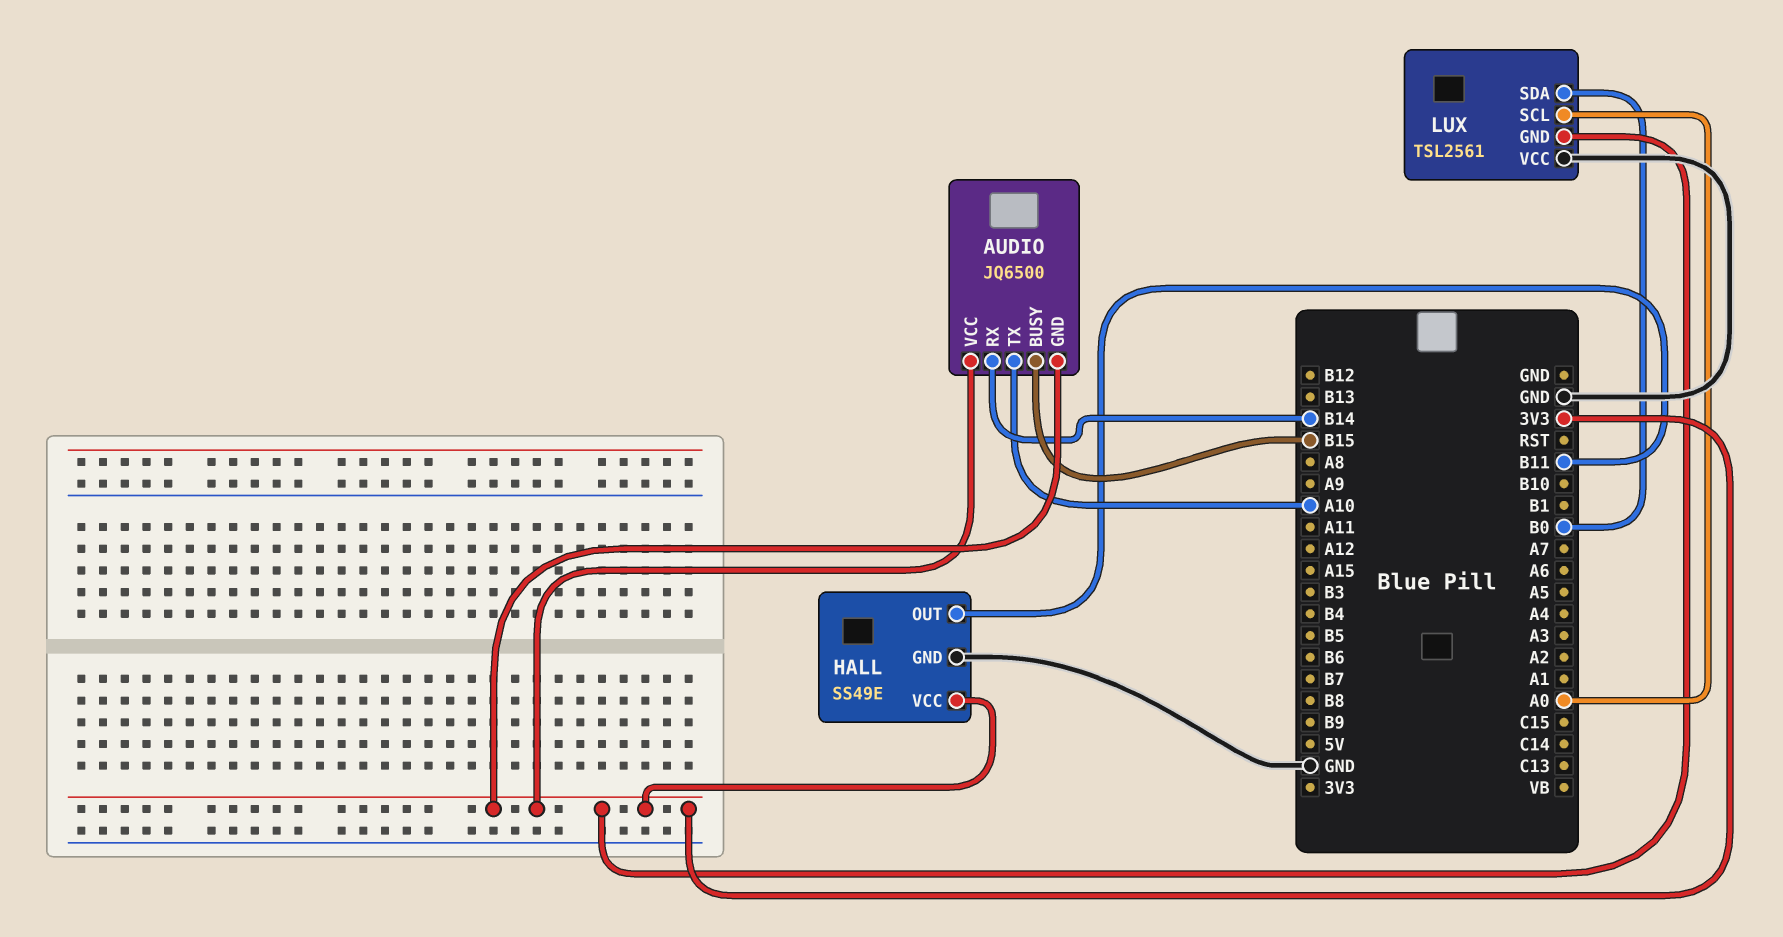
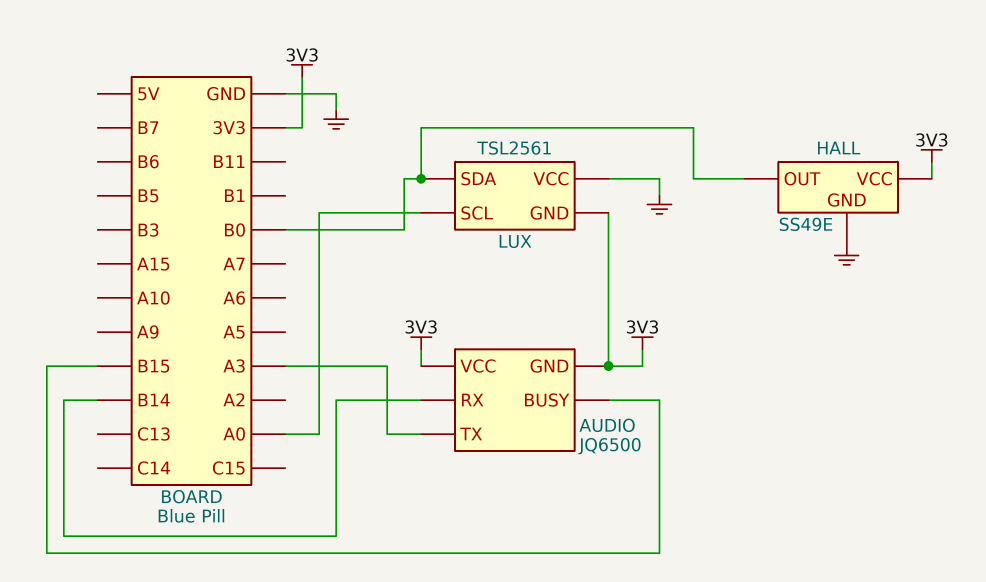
AUDIO pin TX: A10 -> A3
HALL pin OUT: B11 -> B0

